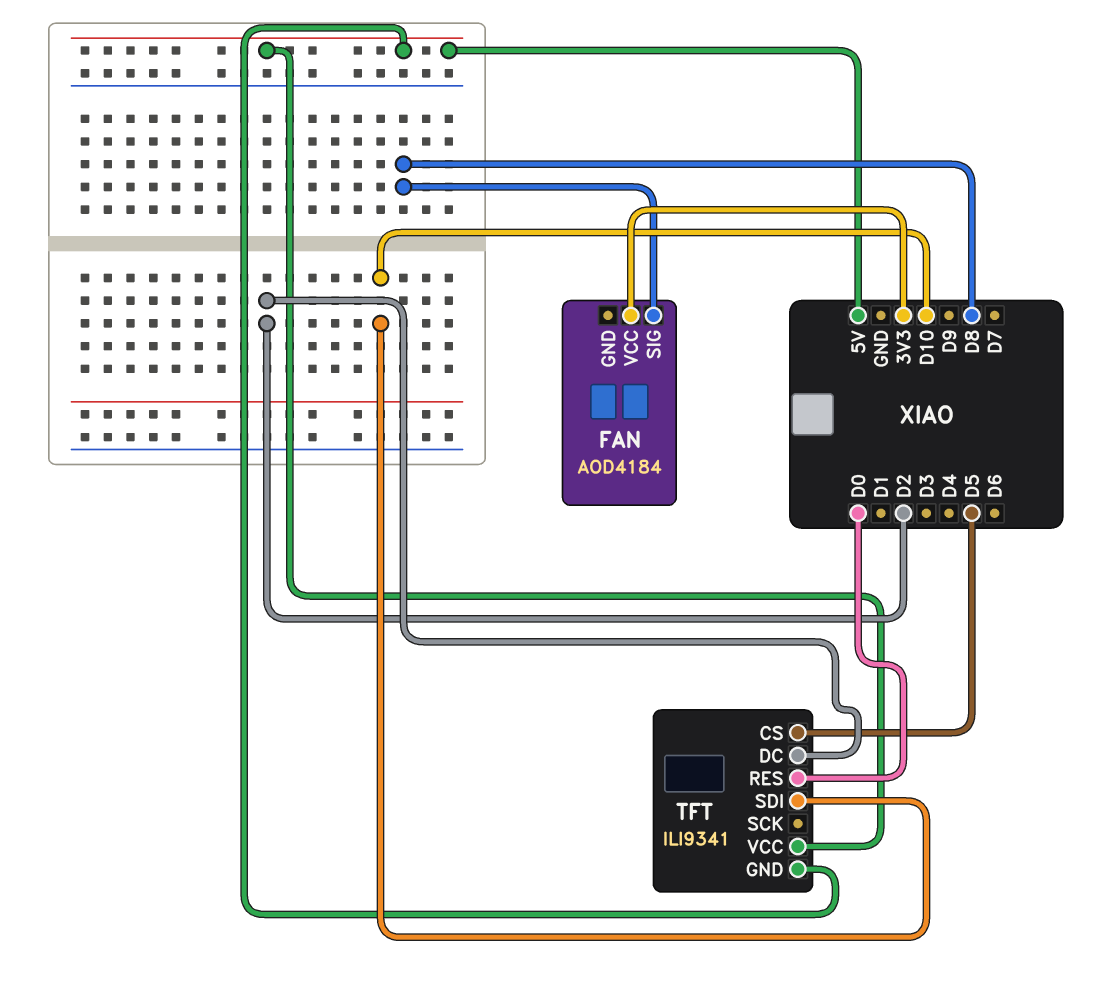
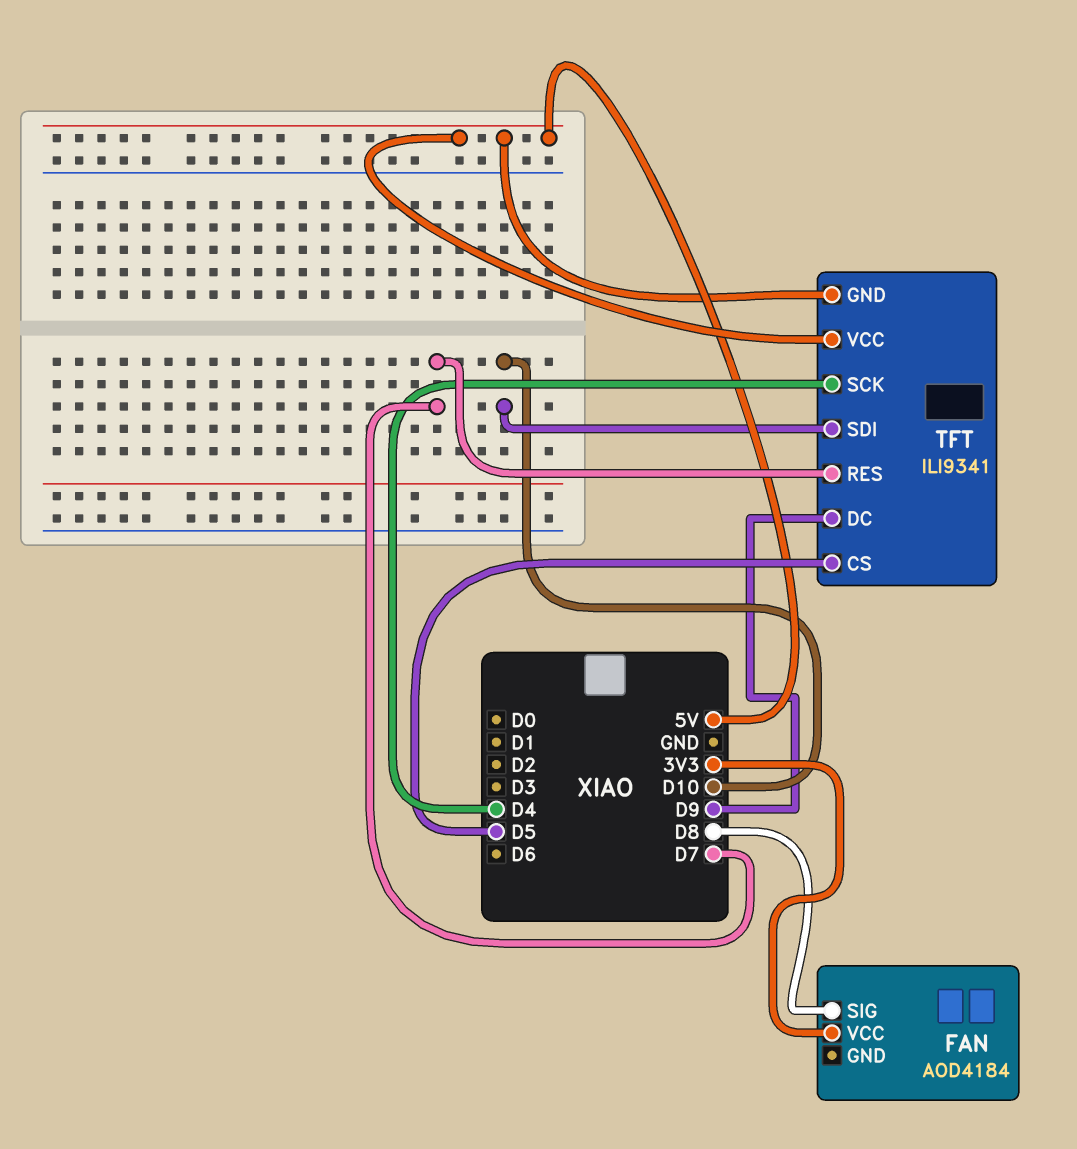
TFT pin DC: D2 -> D9
TFT pin RES: D0 -> D7
TFT pin SCK: none -> D4

